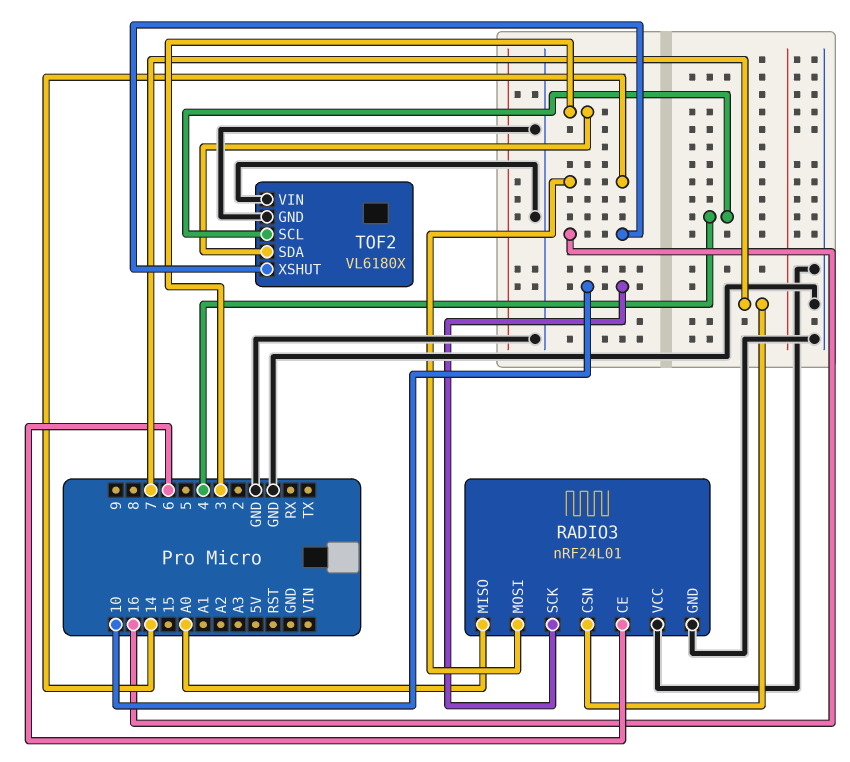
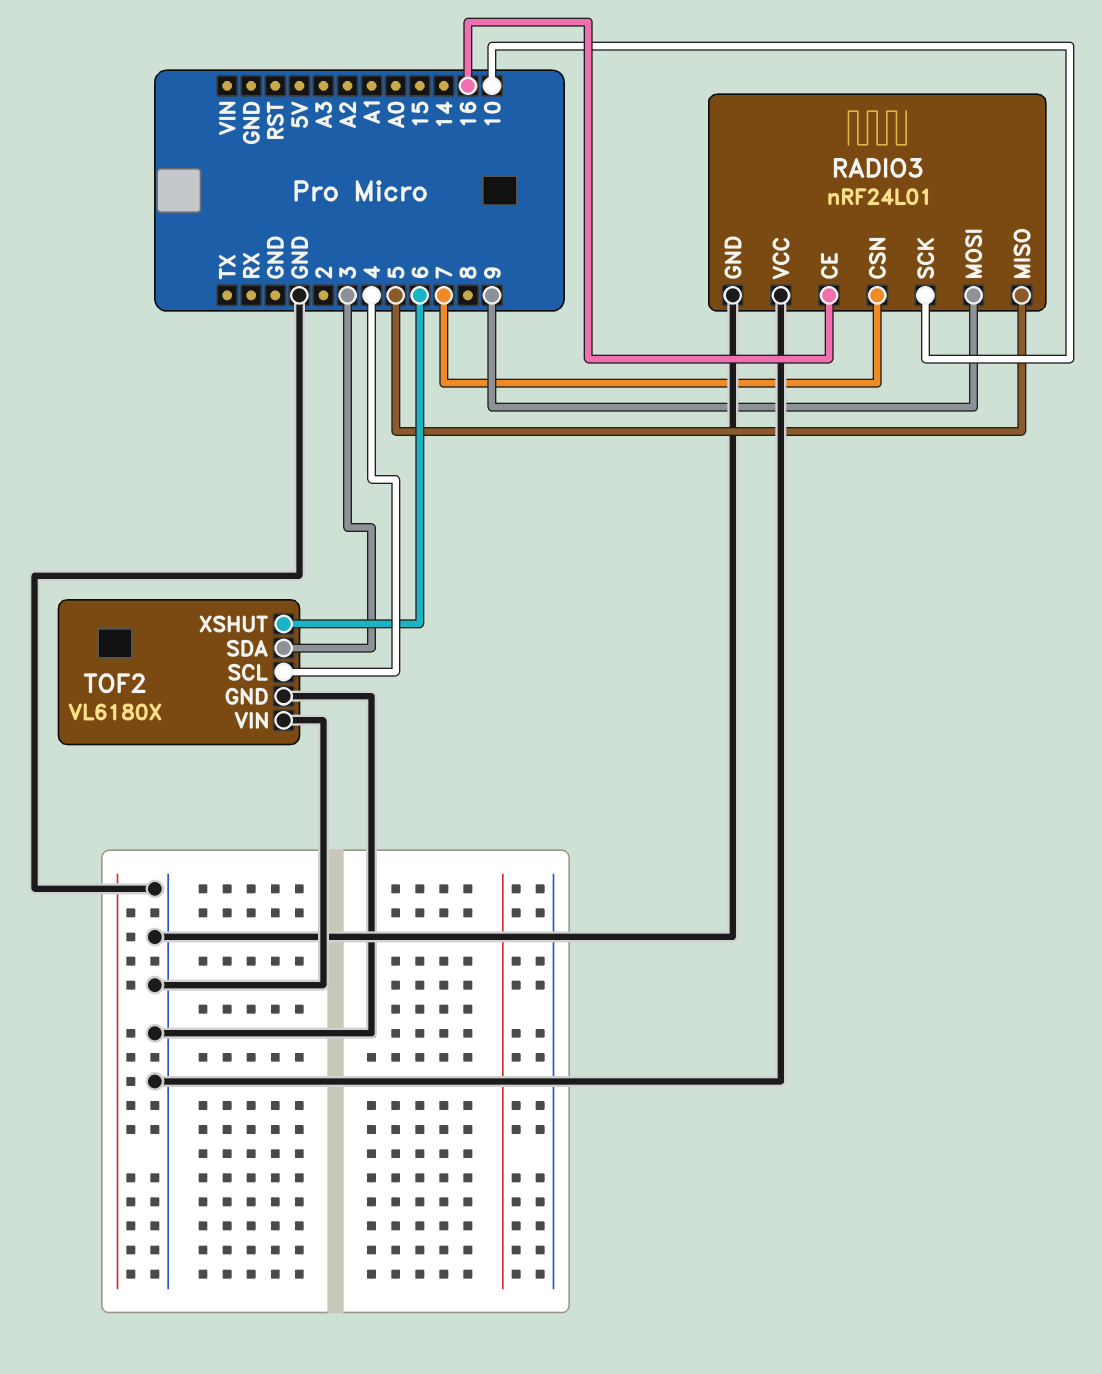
RADIO3 pin CE: 6 -> 16
RADIO3 pin MISO: A0 -> 5
RADIO3 pin MOSI: 14 -> 9
TOF2 pin XSHUT: 16 -> 6

